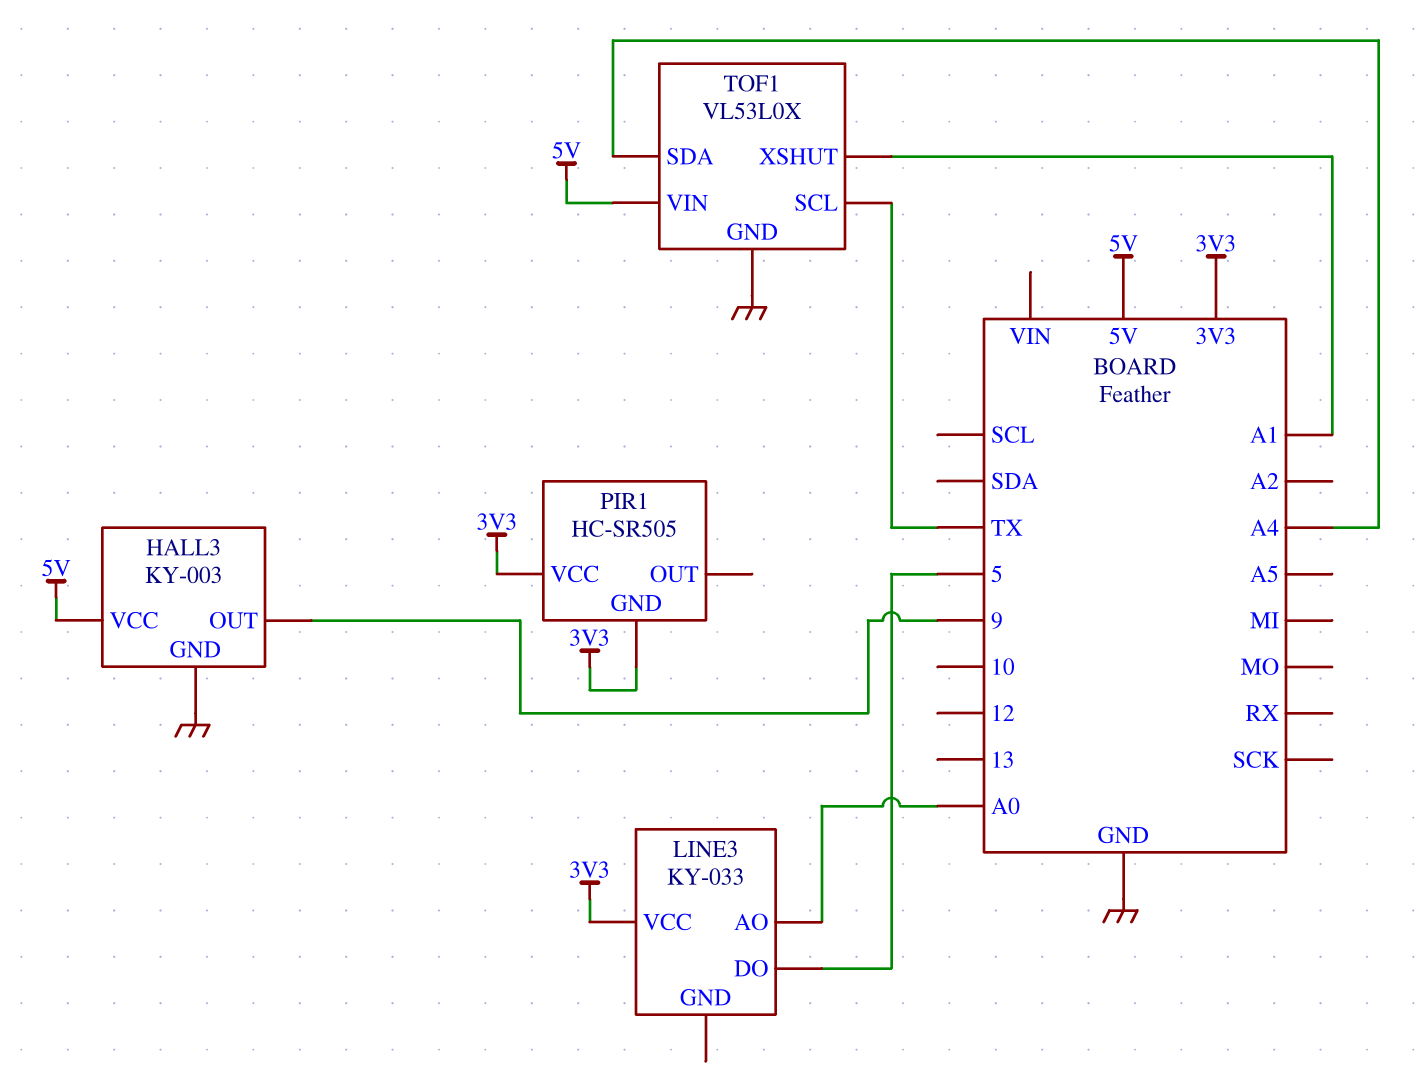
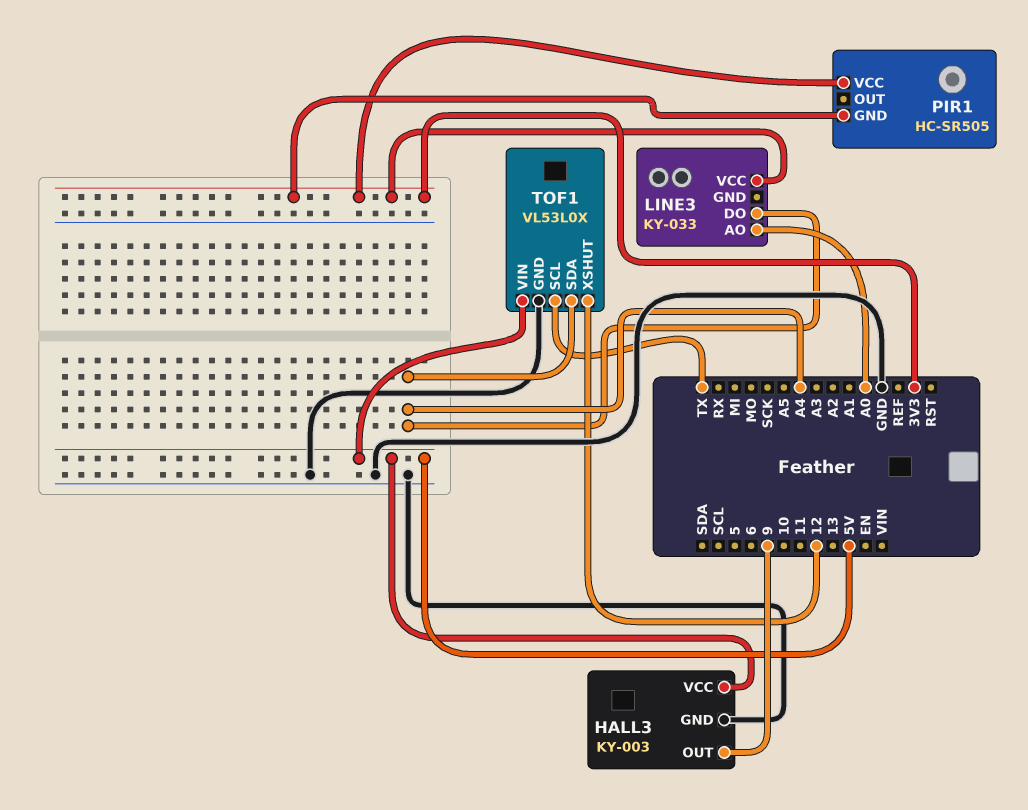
LINE3 pin DO: 5 -> A4
TOF1 pin XSHUT: A1 -> 12

